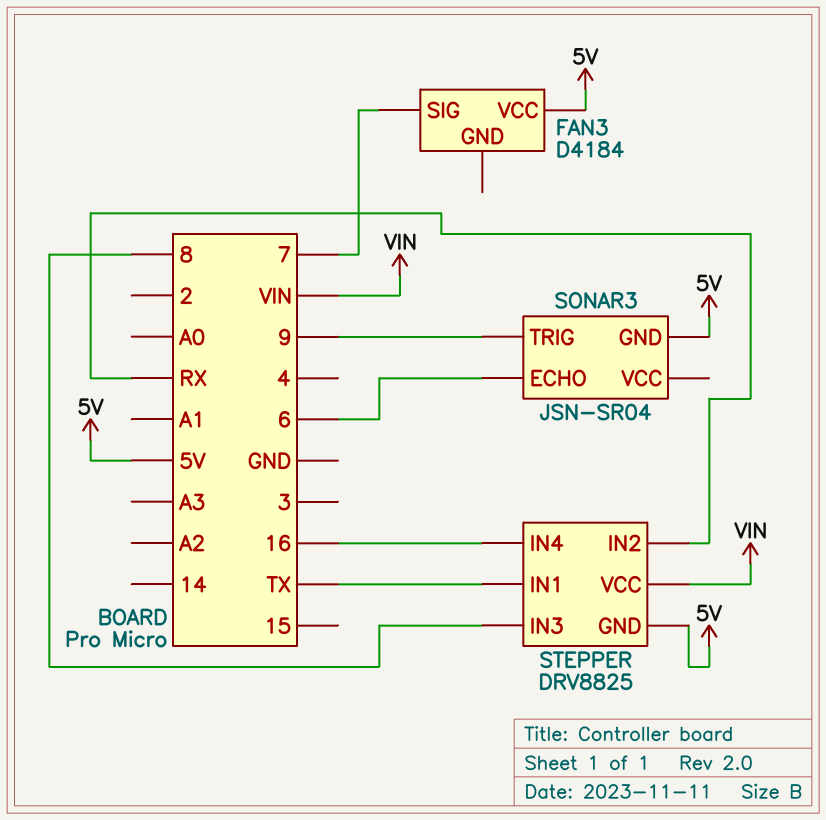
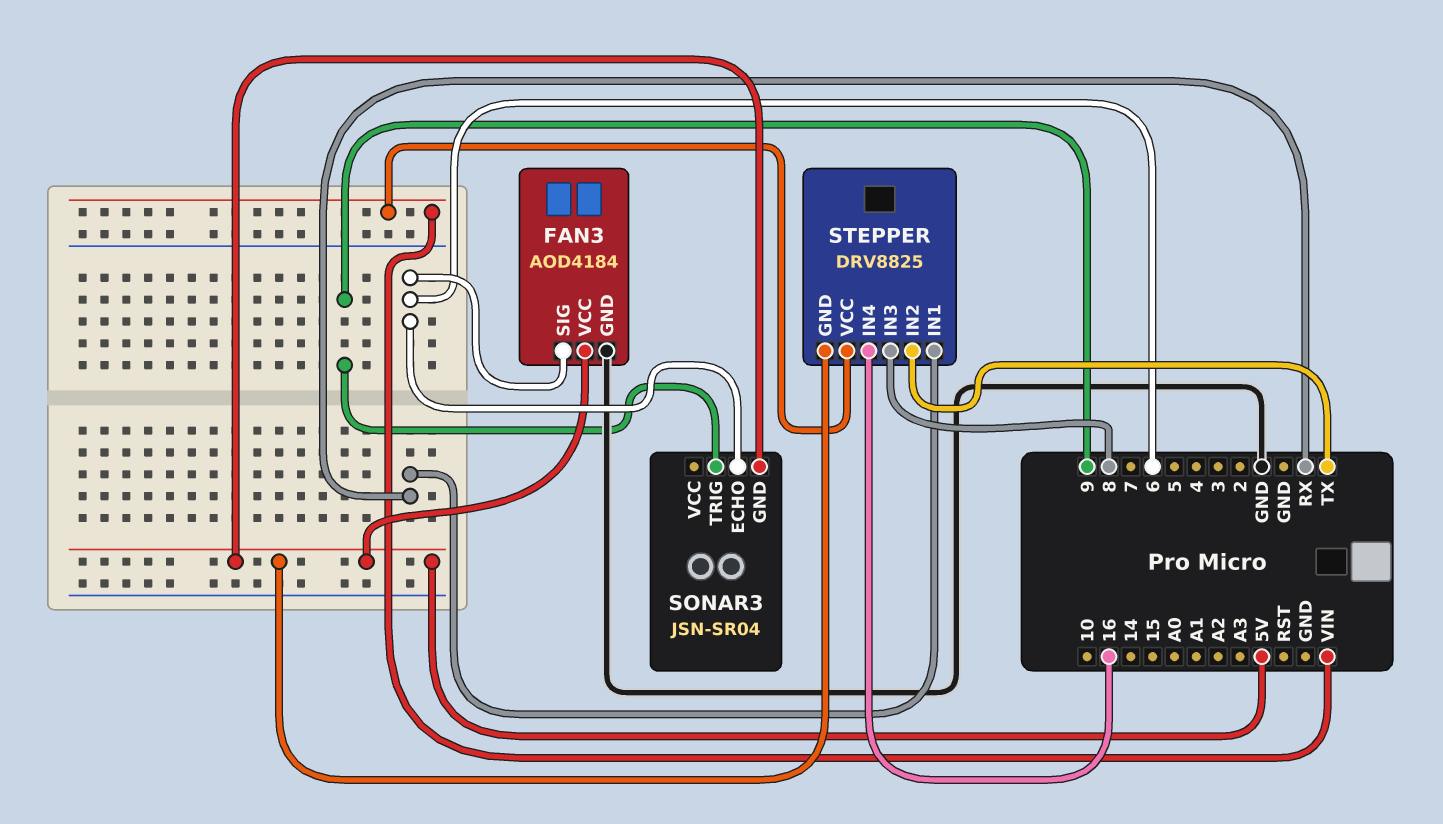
FAN3: D4184 -> AOD4184
FAN3 pin GND: none -> GND
FAN3 pin SIG: 7 -> 6
STEPPER pin IN1: TX -> RX
STEPPER pin IN2: RX -> TX

